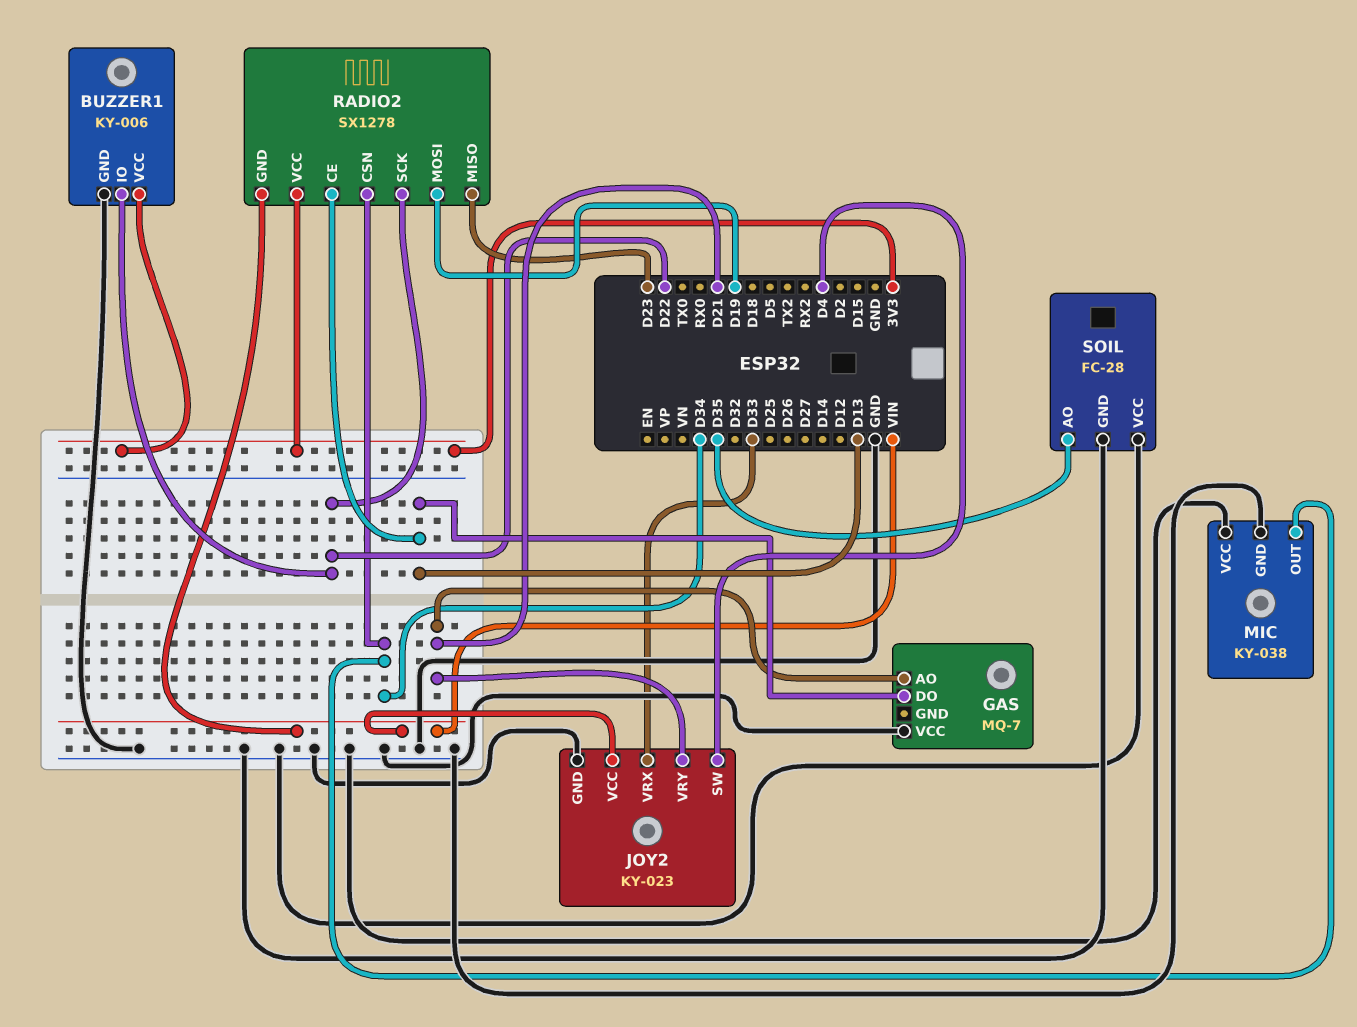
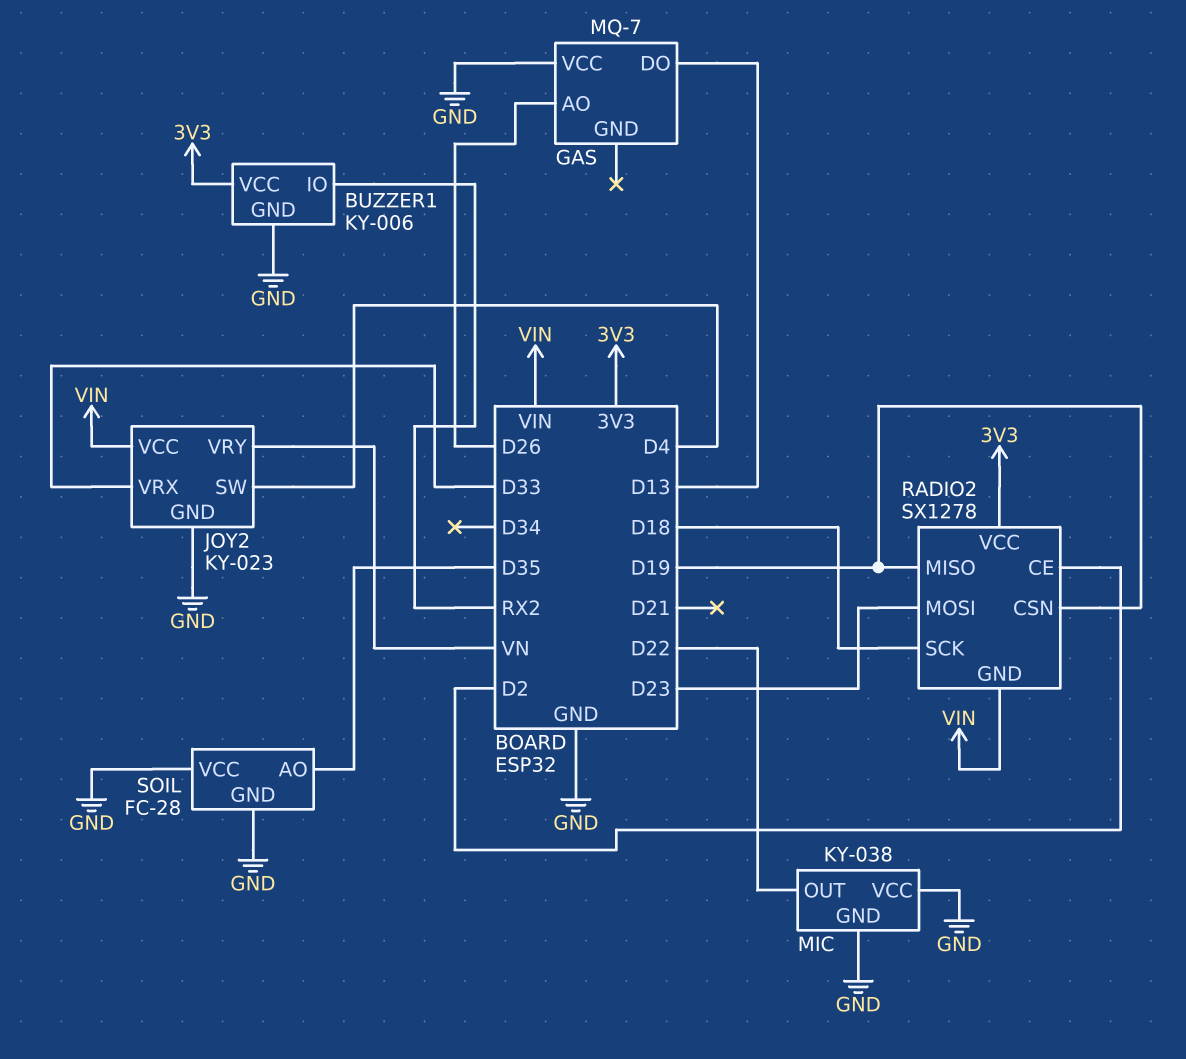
BUZZER1 pin IO: D22 -> RX2
GAS pin AO: D21 -> D26
JOY2 pin VRY: D21 -> VN
MIC pin OUT: D34 -> D22
RADIO2 pin CE: D13 -> D2
RADIO2 pin CSN: D34 -> D19
RADIO2 pin MISO: D23 -> D19
RADIO2 pin MOSI: D19 -> D23
RADIO2 pin SCK: D22 -> D18

